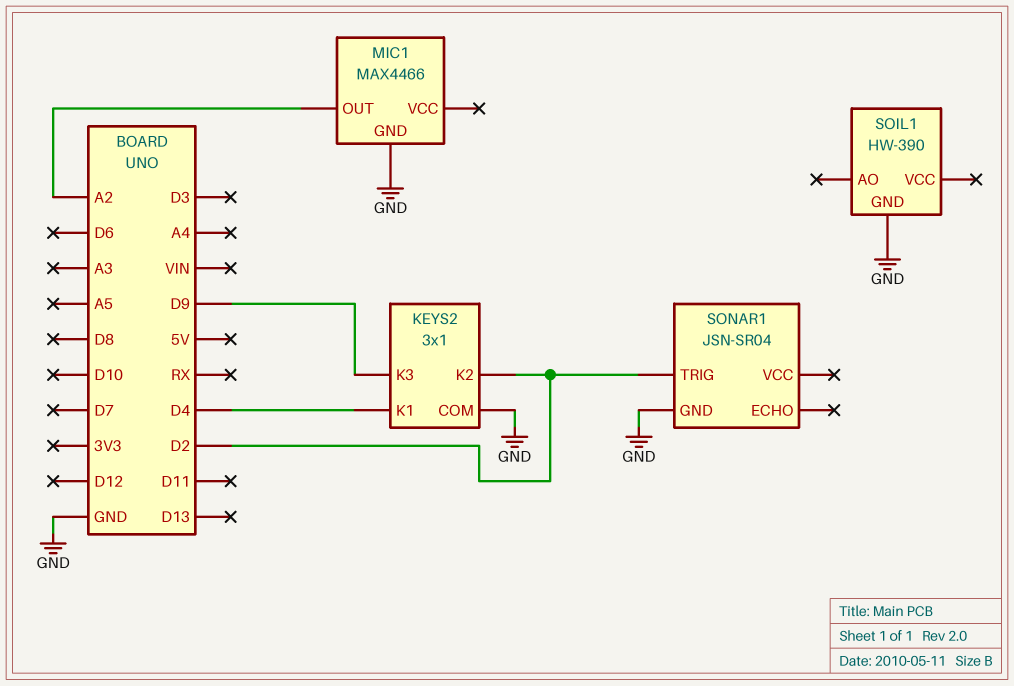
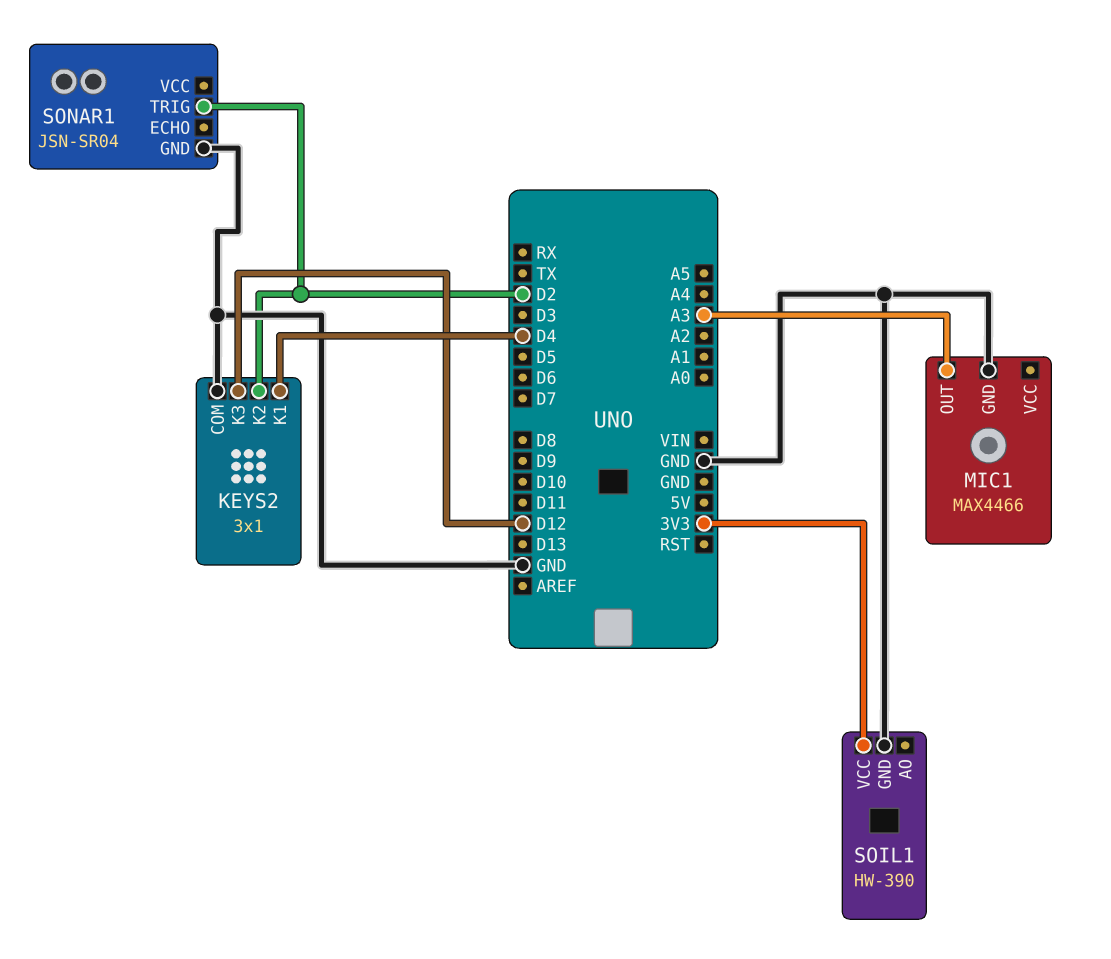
KEYS2 pin K3: D9 -> D12
MIC1 pin OUT: A2 -> A3
SOIL1 pin VCC: none -> 3V3

